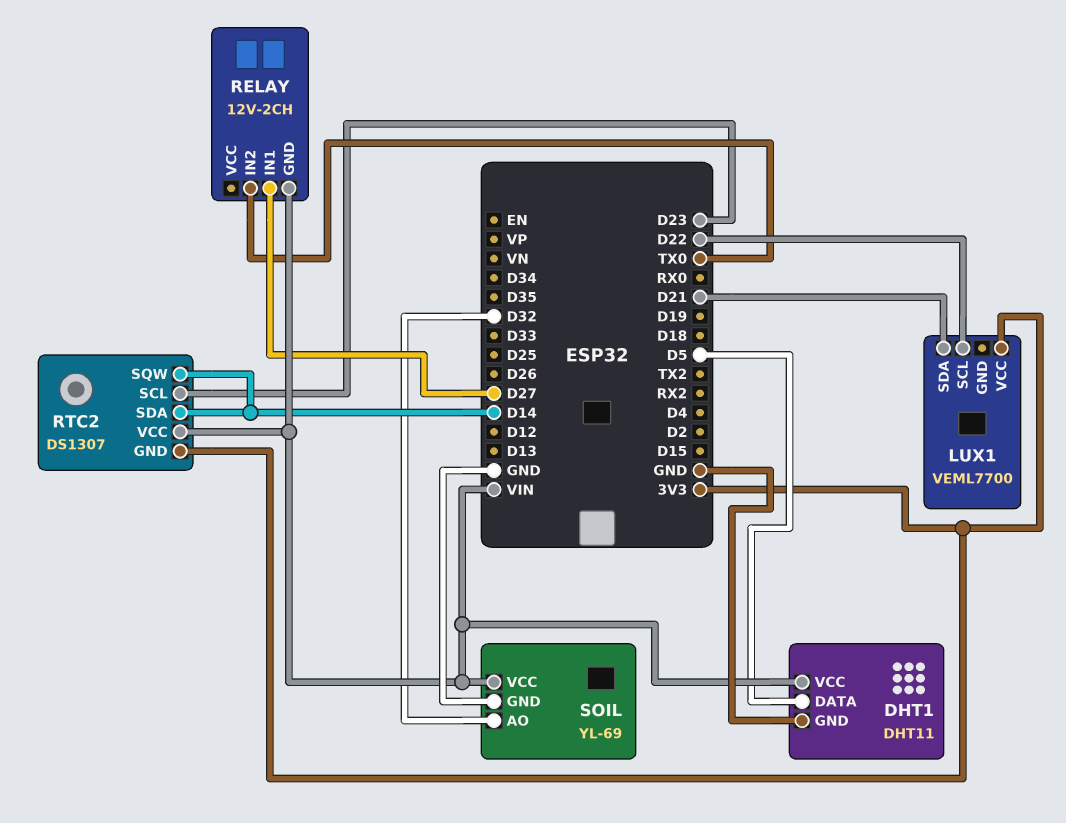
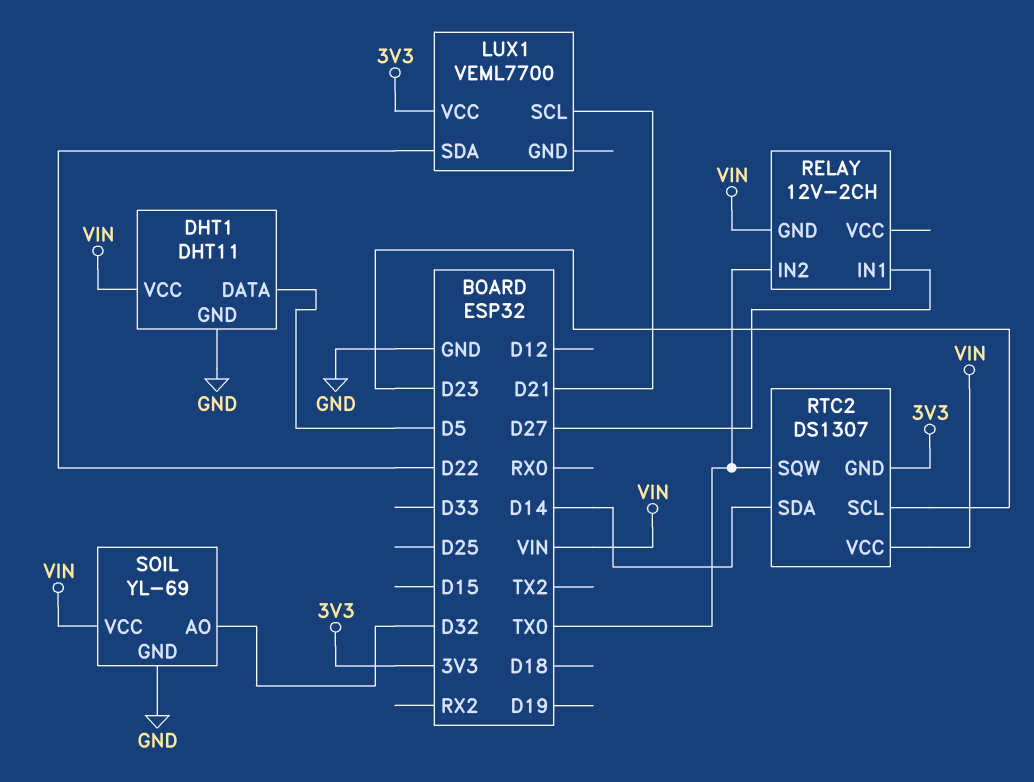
LUX1 pin SCL: D22 -> D21
LUX1 pin SDA: D21 -> D22
RTC2 pin SQW: D14 -> TX0

